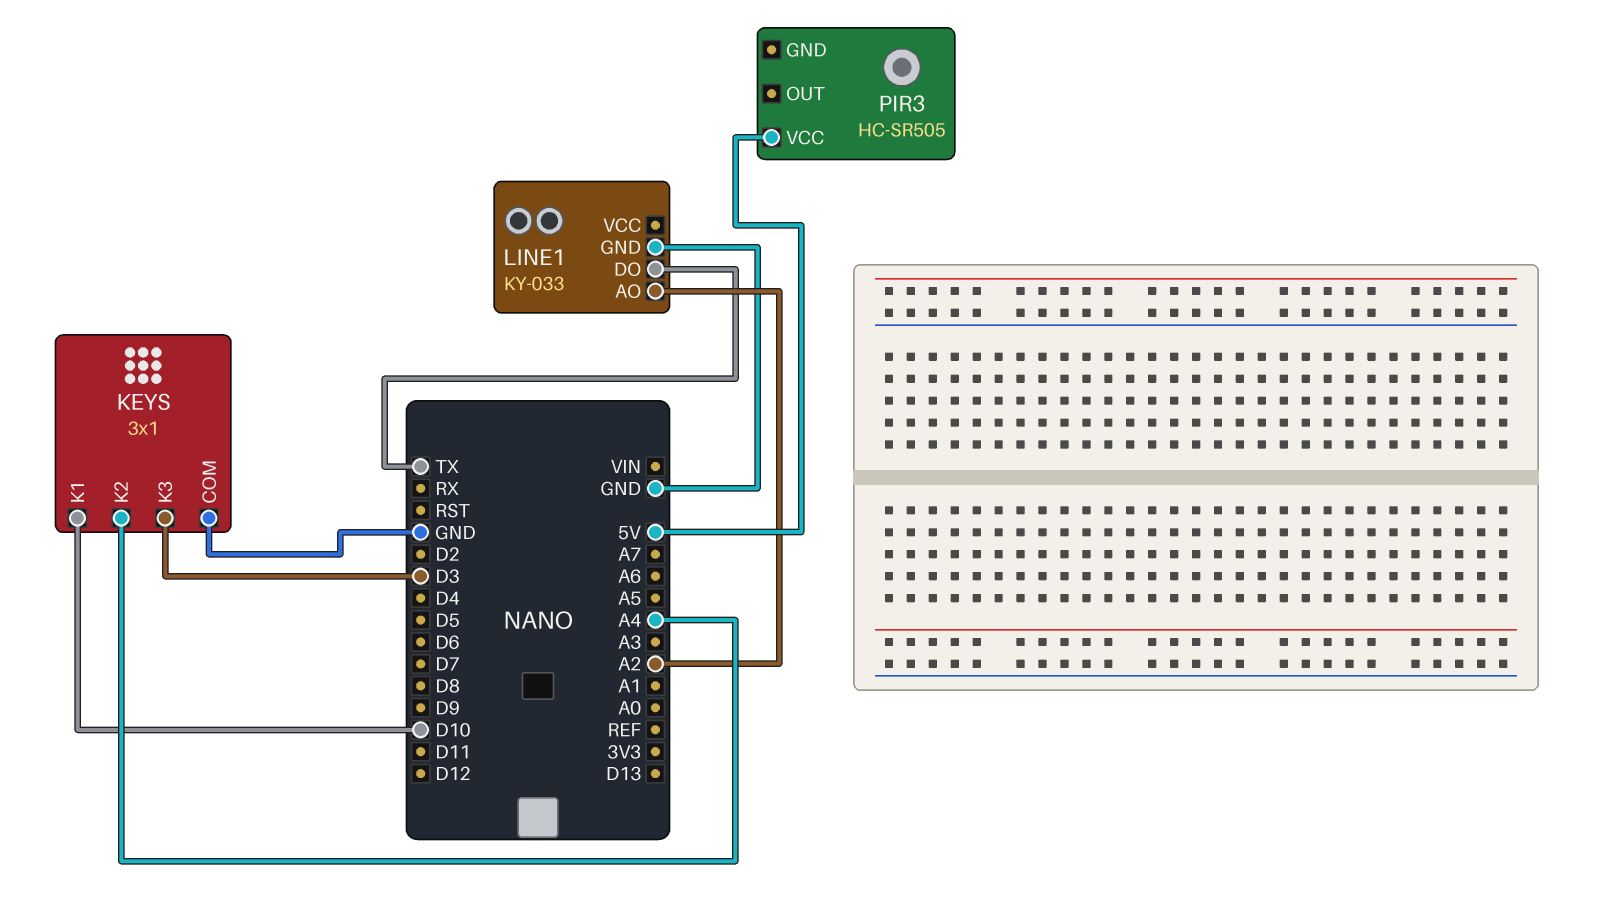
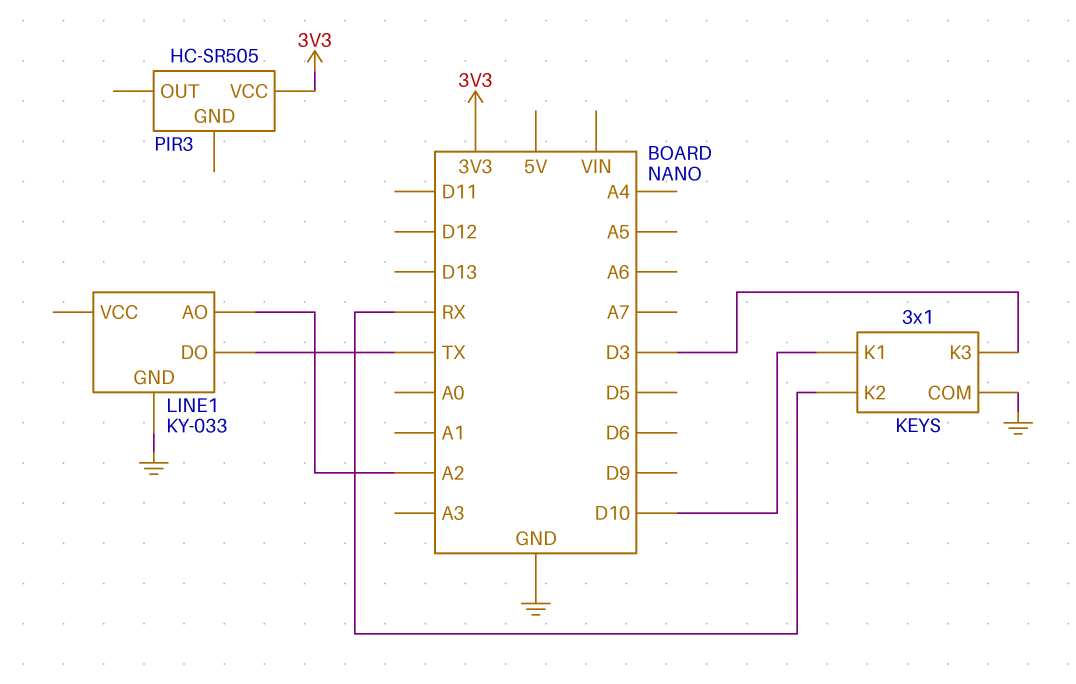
KEYS pin K2: A4 -> RX
PIR3 pin VCC: 5V -> 3V3

